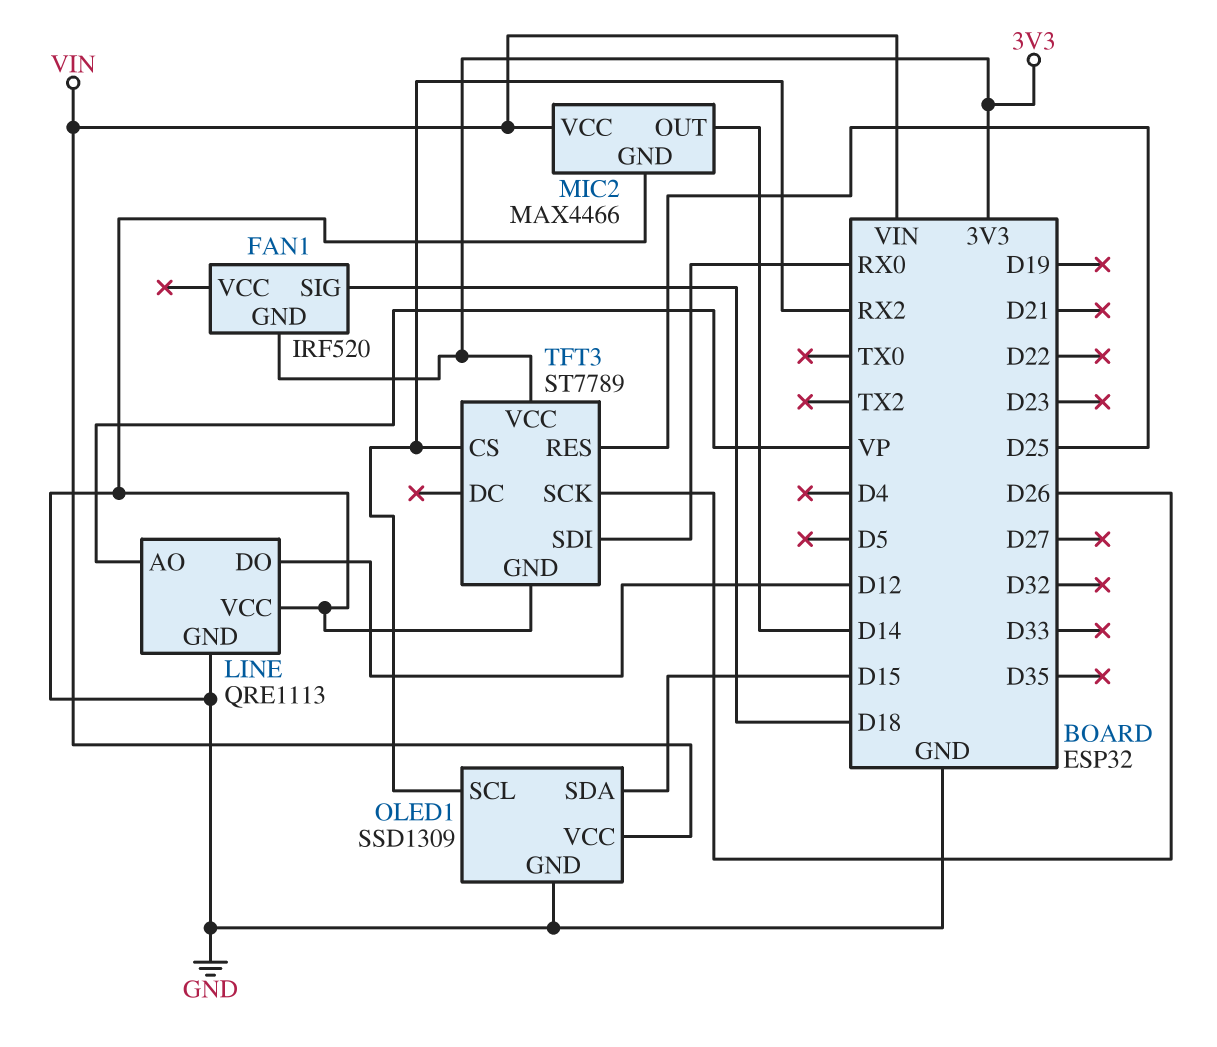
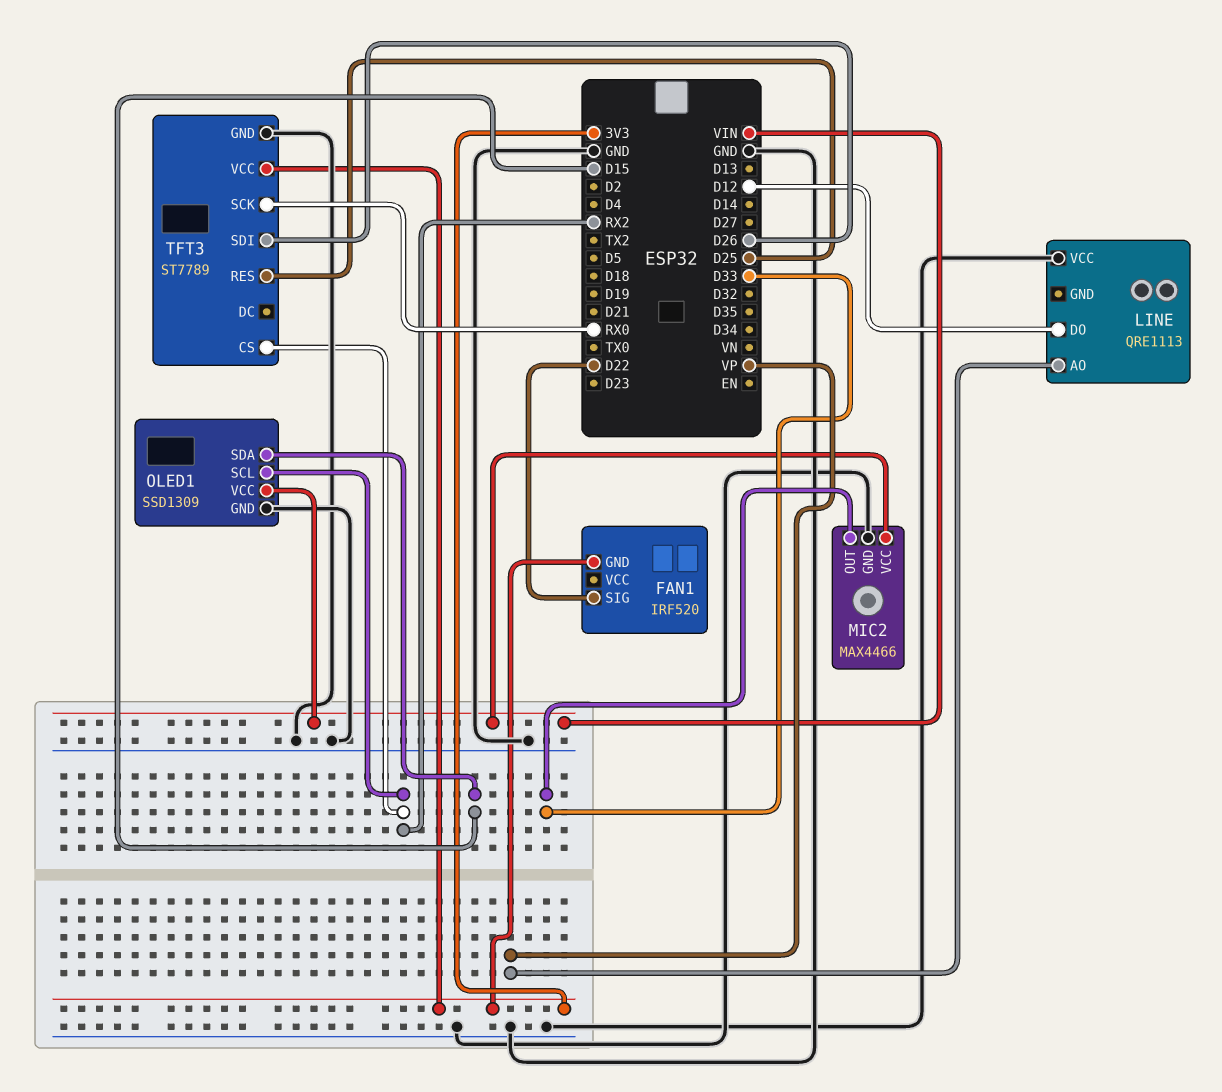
FAN1 pin SIG: D18 -> D22
LINE pin GND: GND -> none
MIC2 pin OUT: D14 -> D33
TFT3 pin SCK: D26 -> RX0
TFT3 pin SDI: RX0 -> D26

